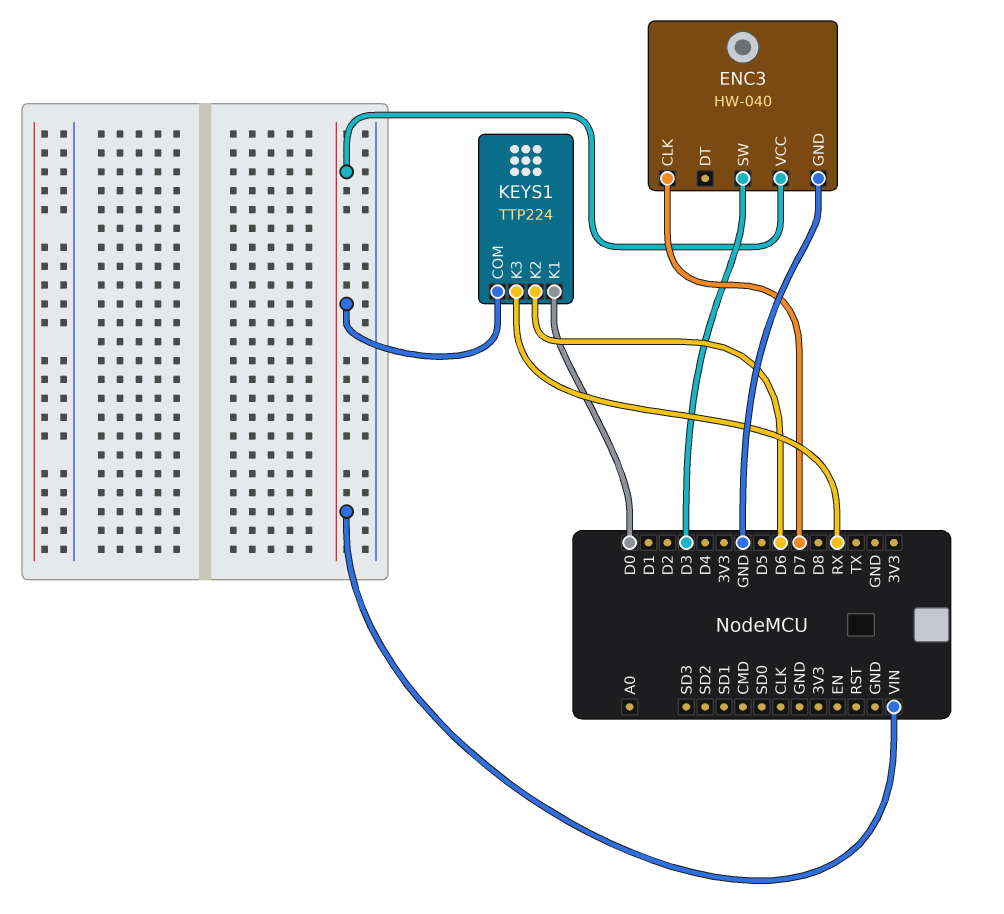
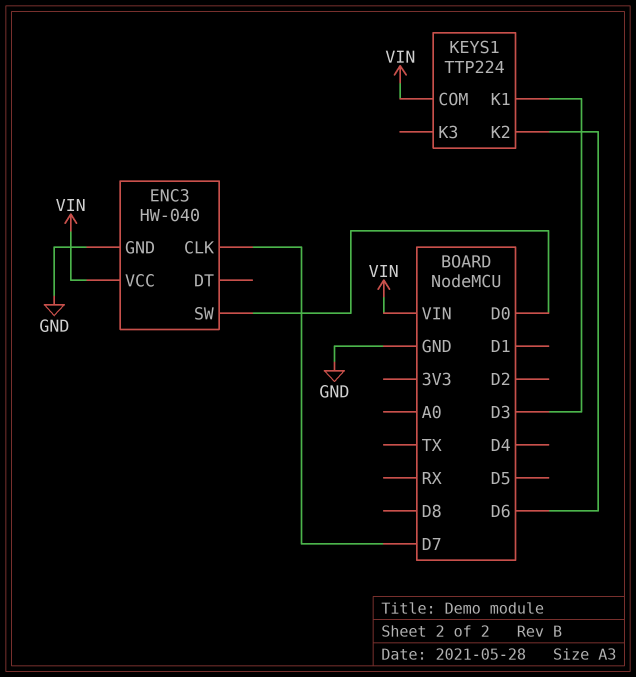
ENC3 pin SW: D3 -> D0
KEYS1 pin K1: D0 -> D3
KEYS1 pin K3: RX -> none

